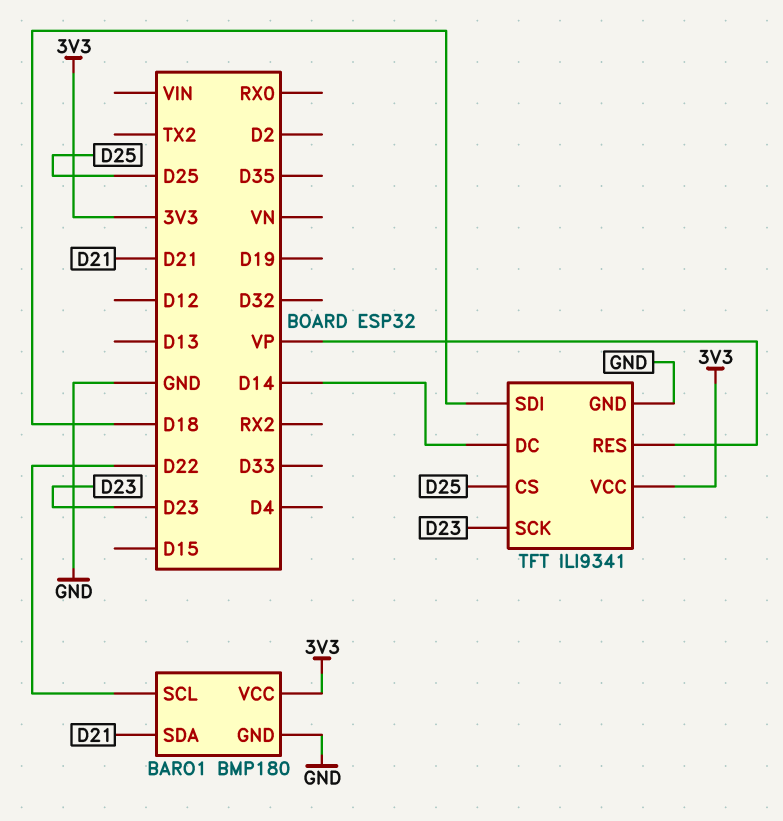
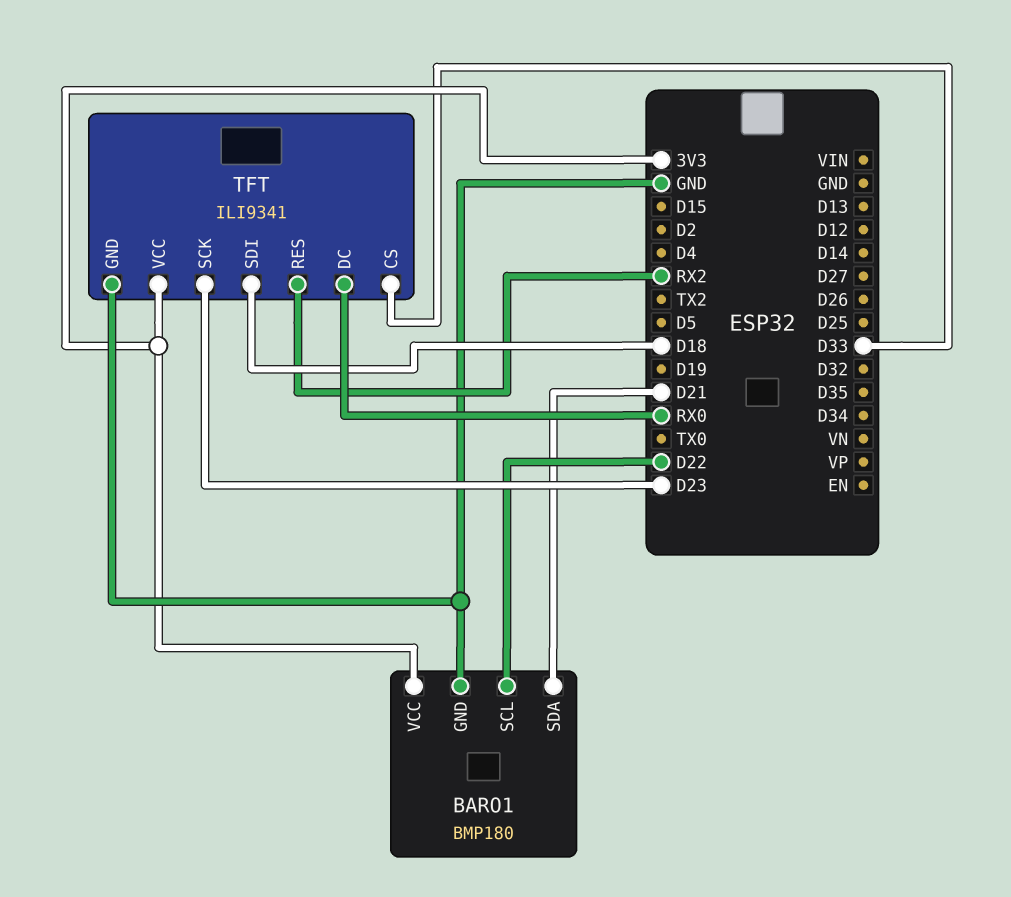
TFT pin CS: D25 -> D33
TFT pin DC: D14 -> RX0
TFT pin RES: VP -> RX2

